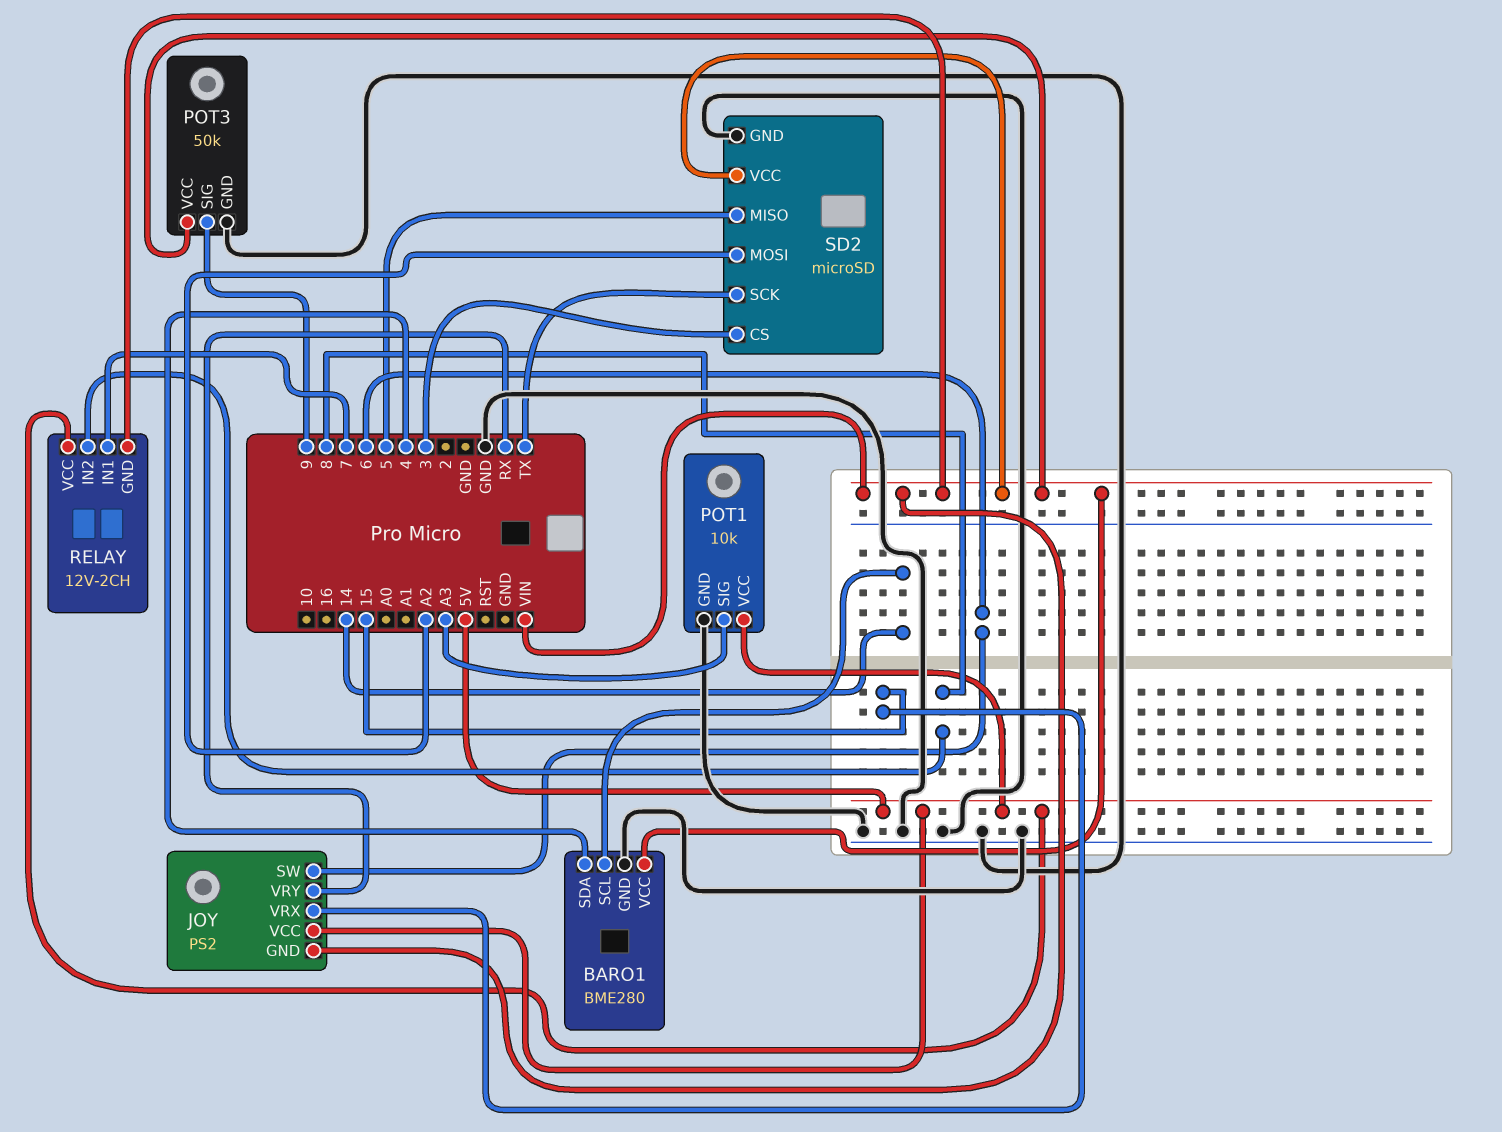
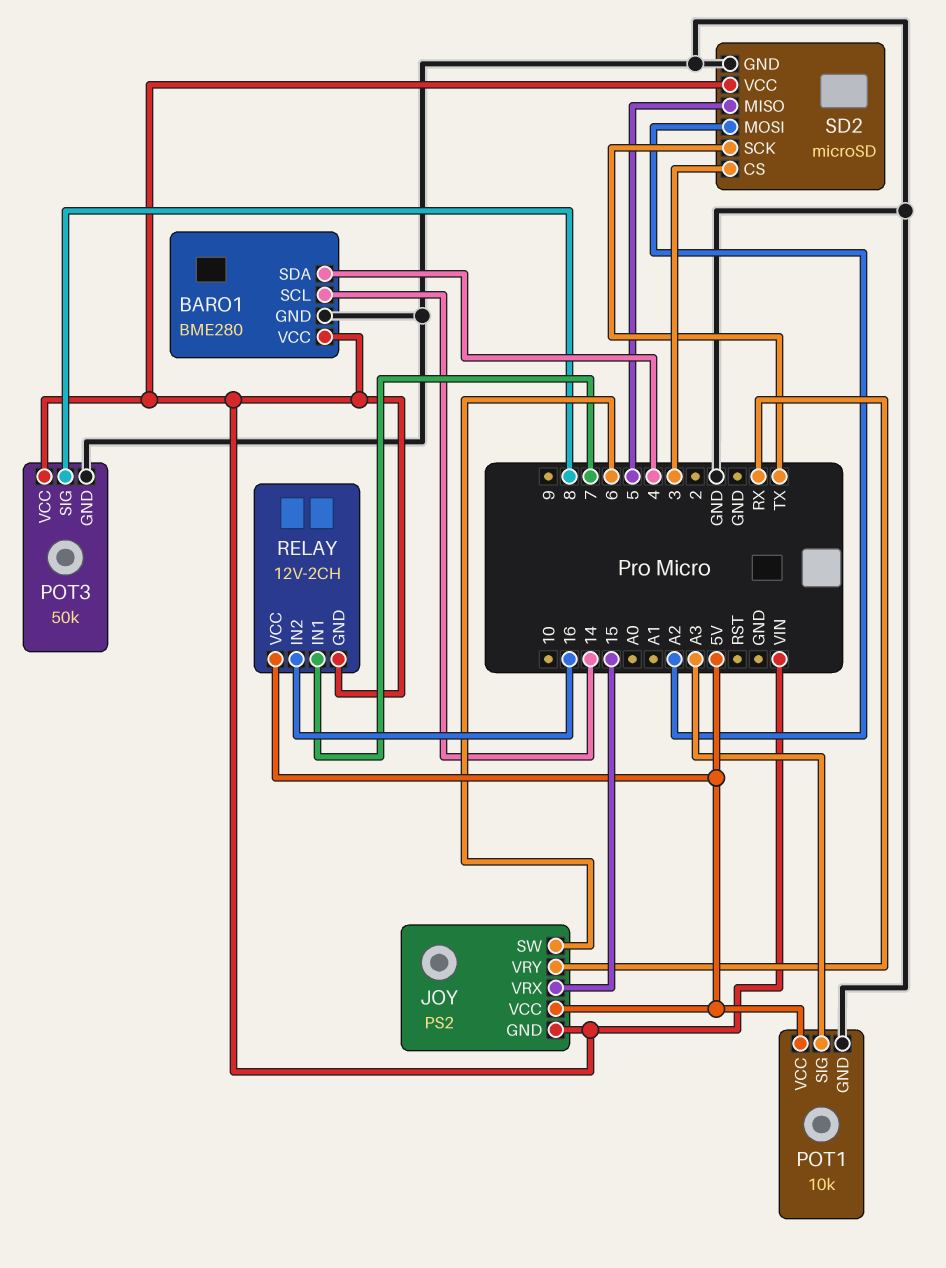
POT3 pin SIG: 9 -> 8
RELAY pin IN2: 8 -> 16

